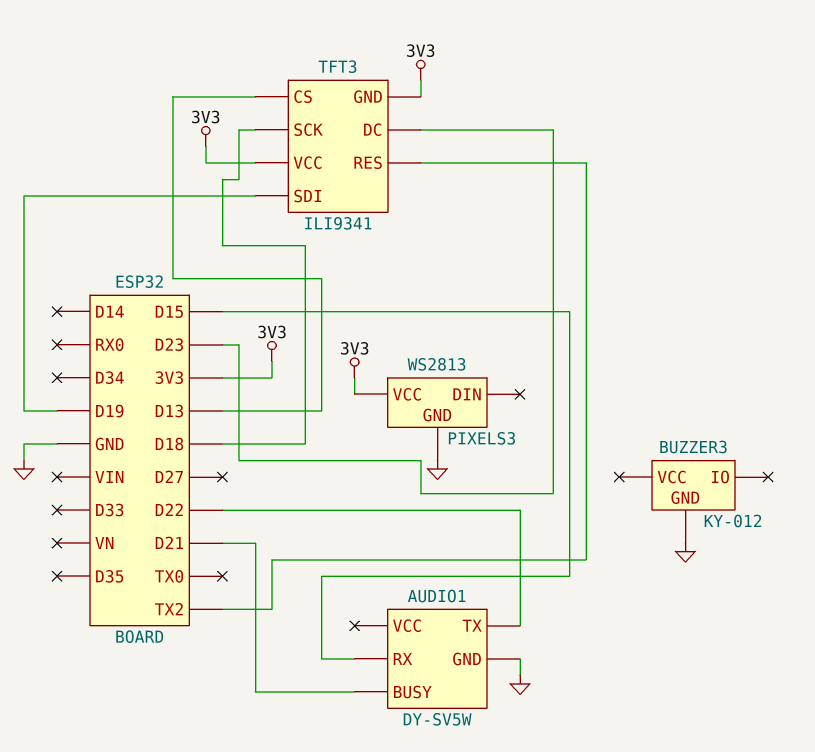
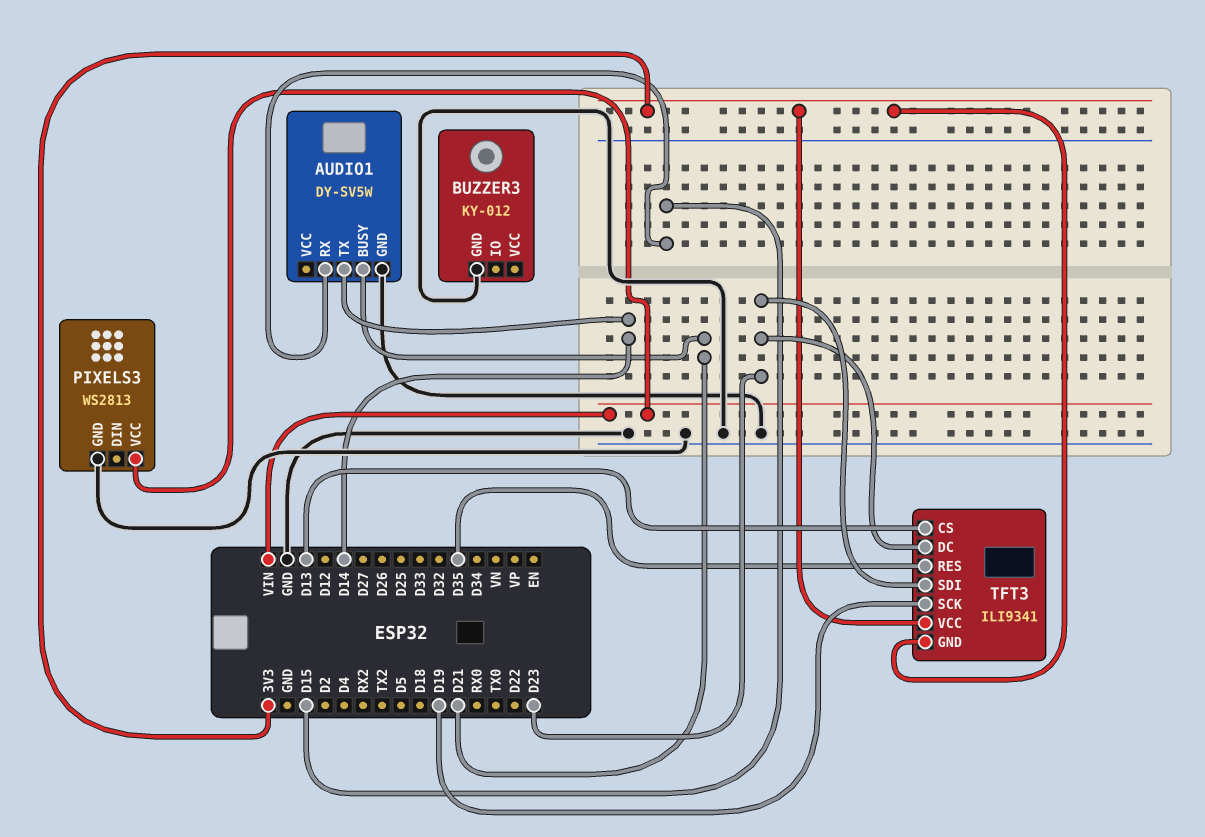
AUDIO1 pin TX: D22 -> D14
PIXELS3 pin VCC: 3V3 -> VIN
TFT3 pin RES: TX2 -> D35
TFT3 pin SCK: D18 -> D19
TFT3 pin SDI: D19 -> D23

